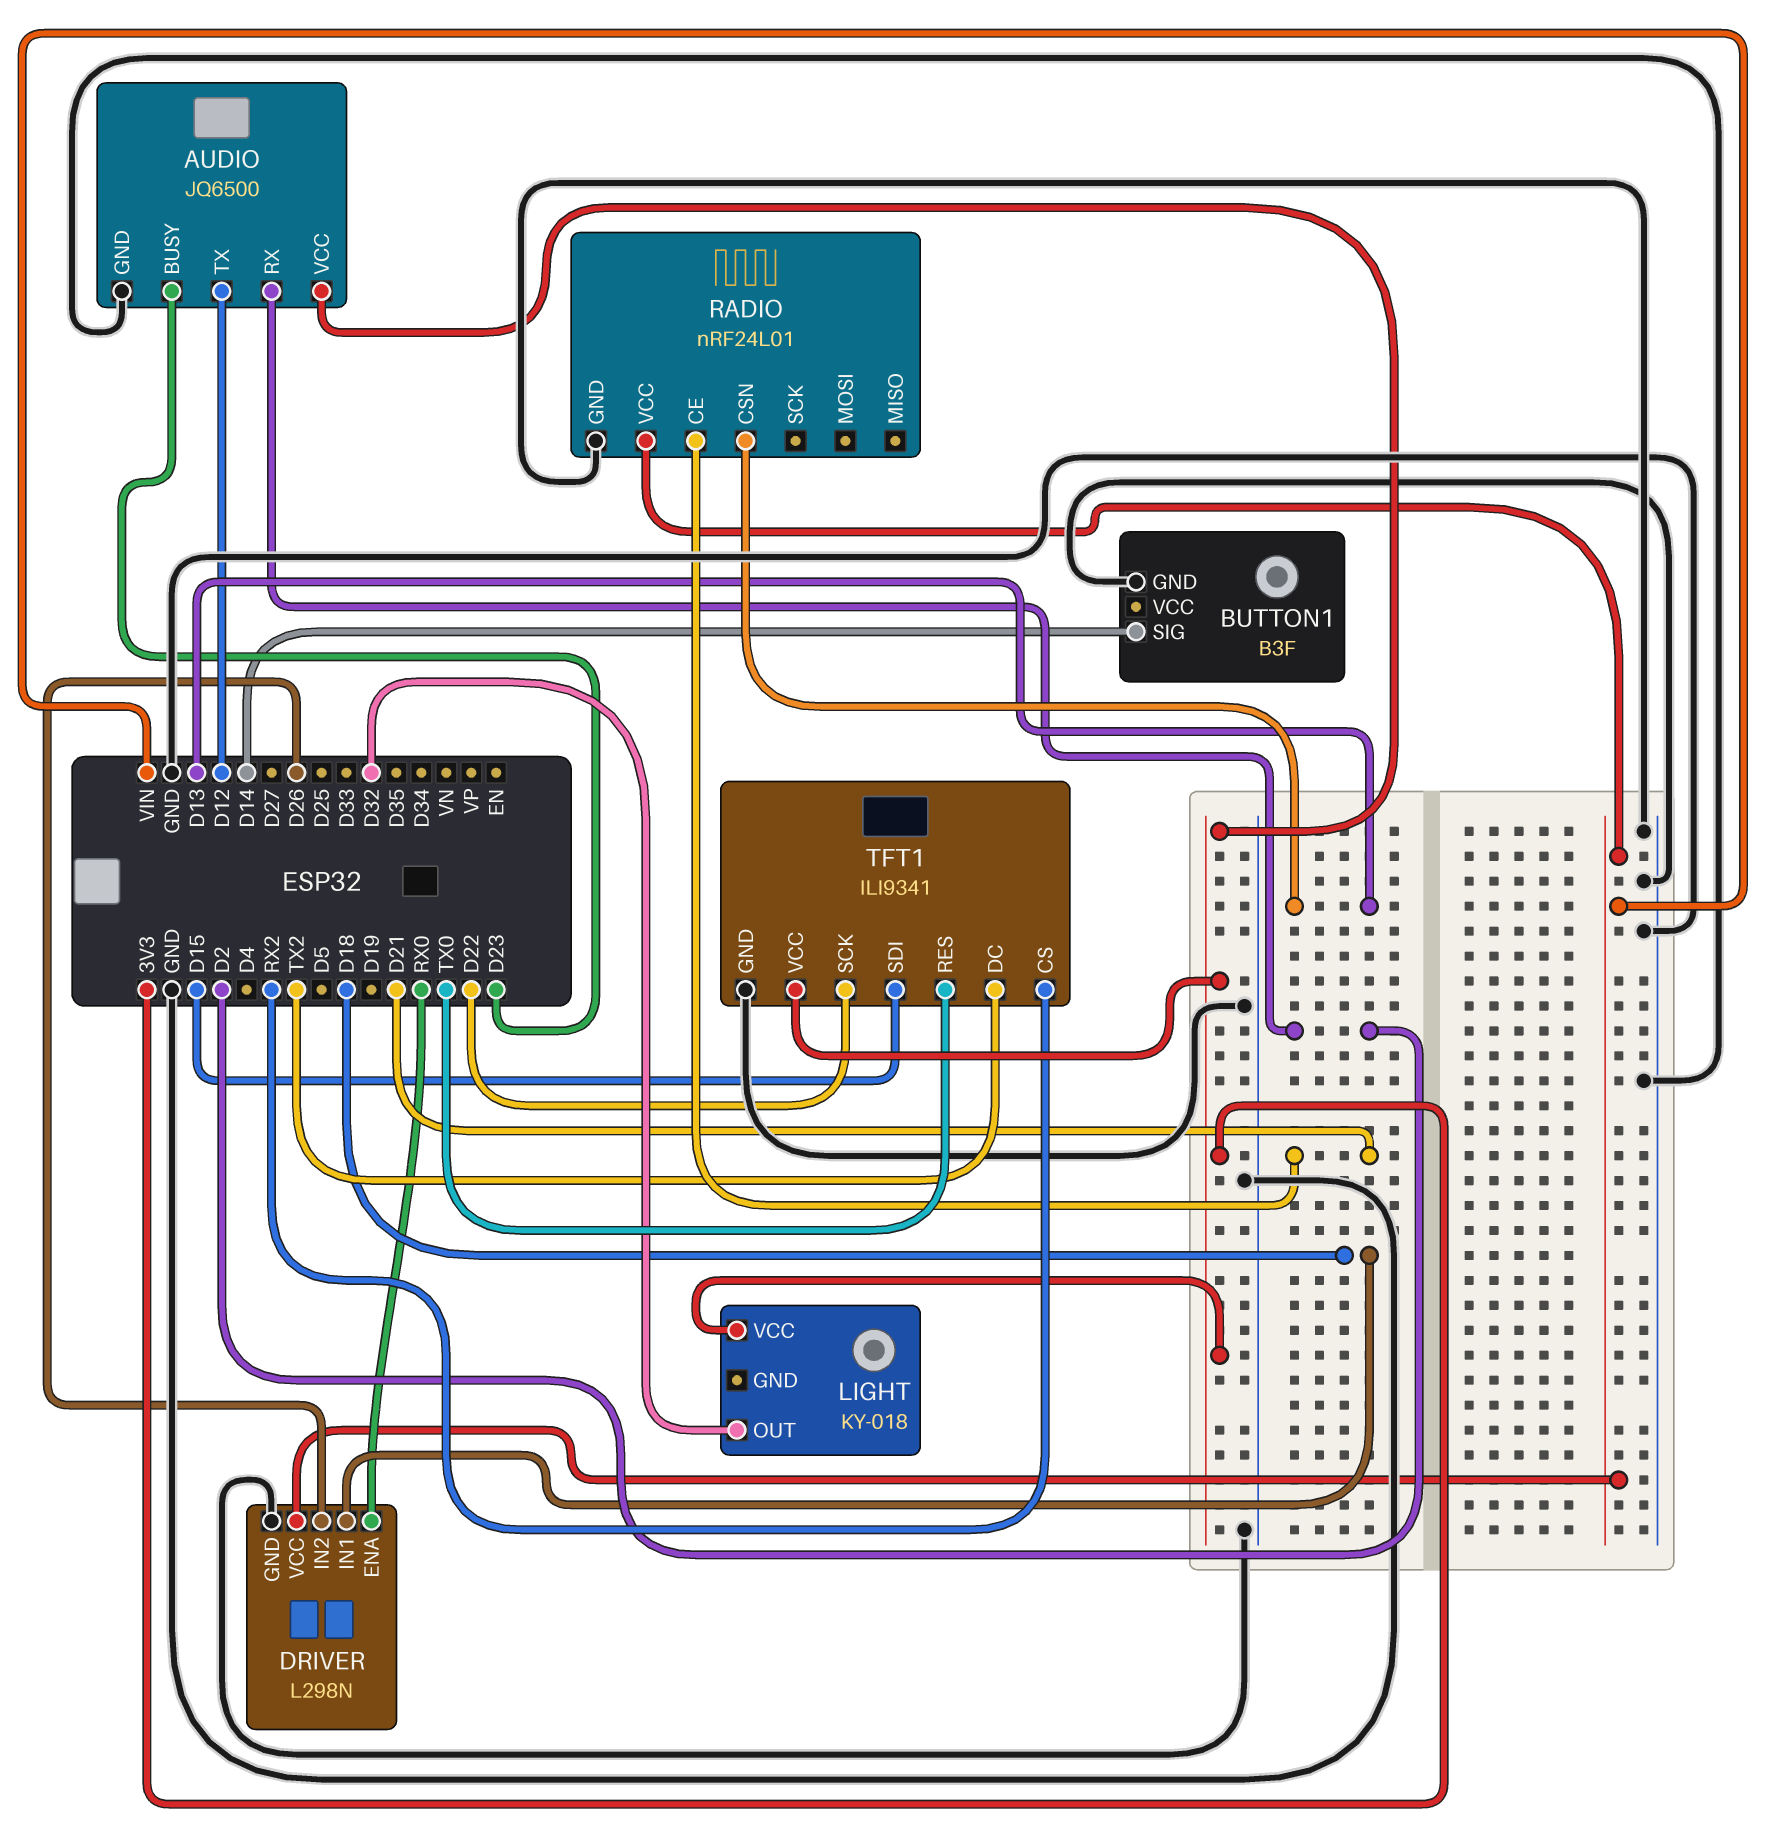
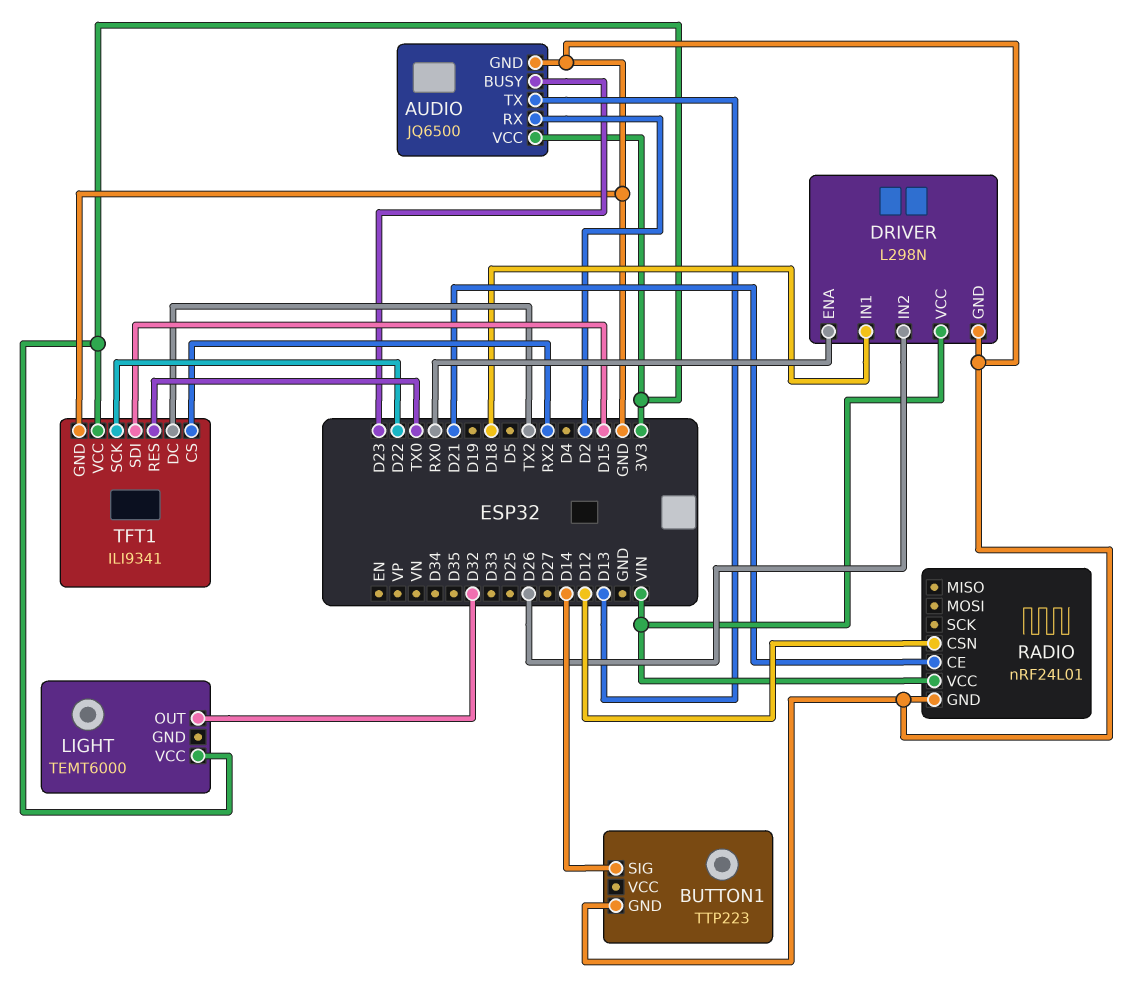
AUDIO pin TX: D12 -> D13
BUTTON1: B3F -> TTP223
LIGHT: KY-018 -> TEMT6000
RADIO pin CSN: D13 -> D12

